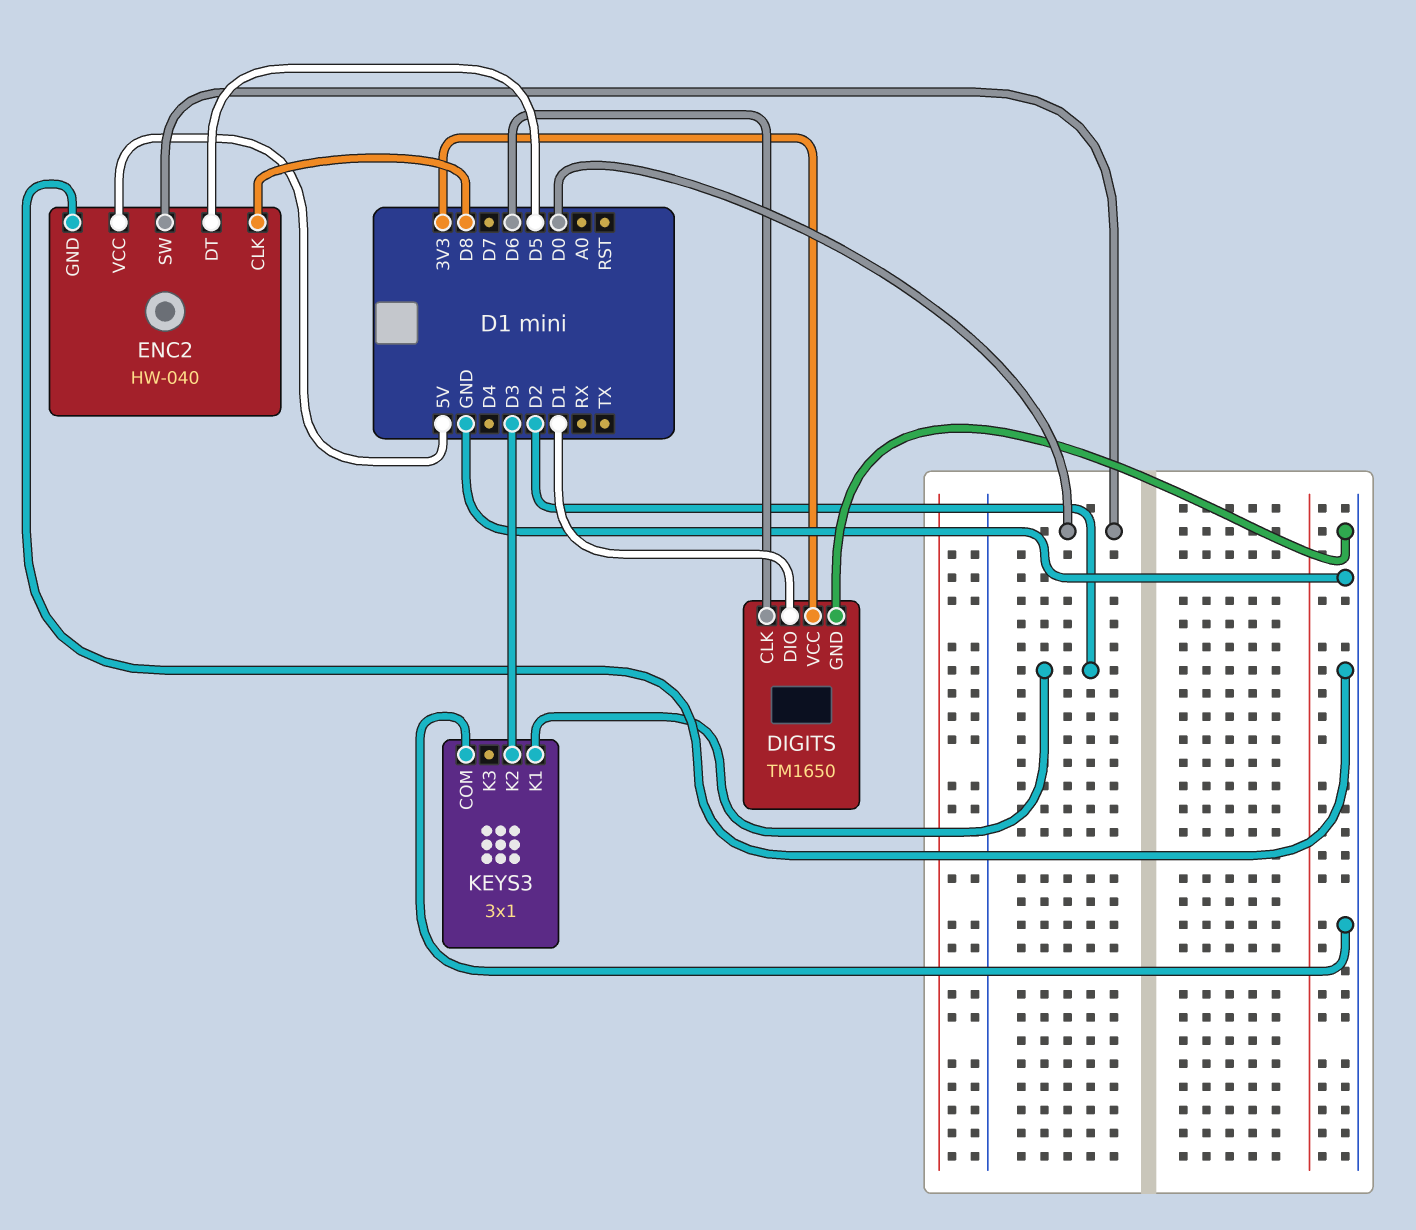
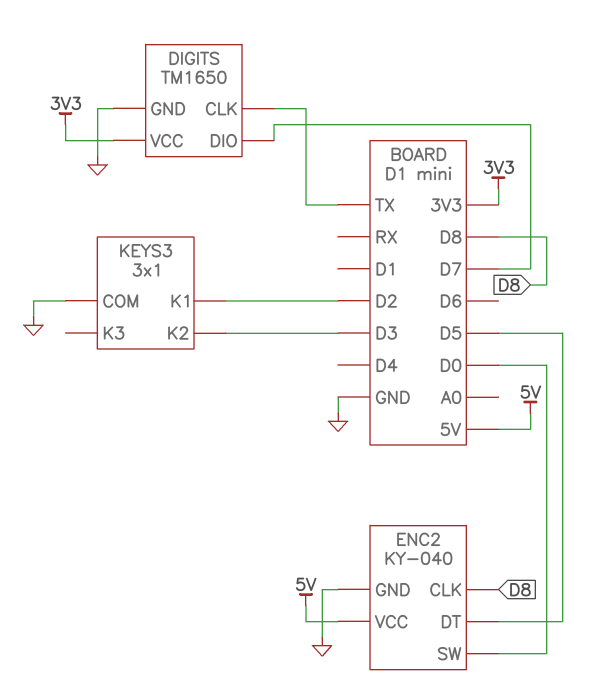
DIGITS pin CLK: D6 -> TX
DIGITS pin DIO: D1 -> D7
ENC2: HW-040 -> KY-040

